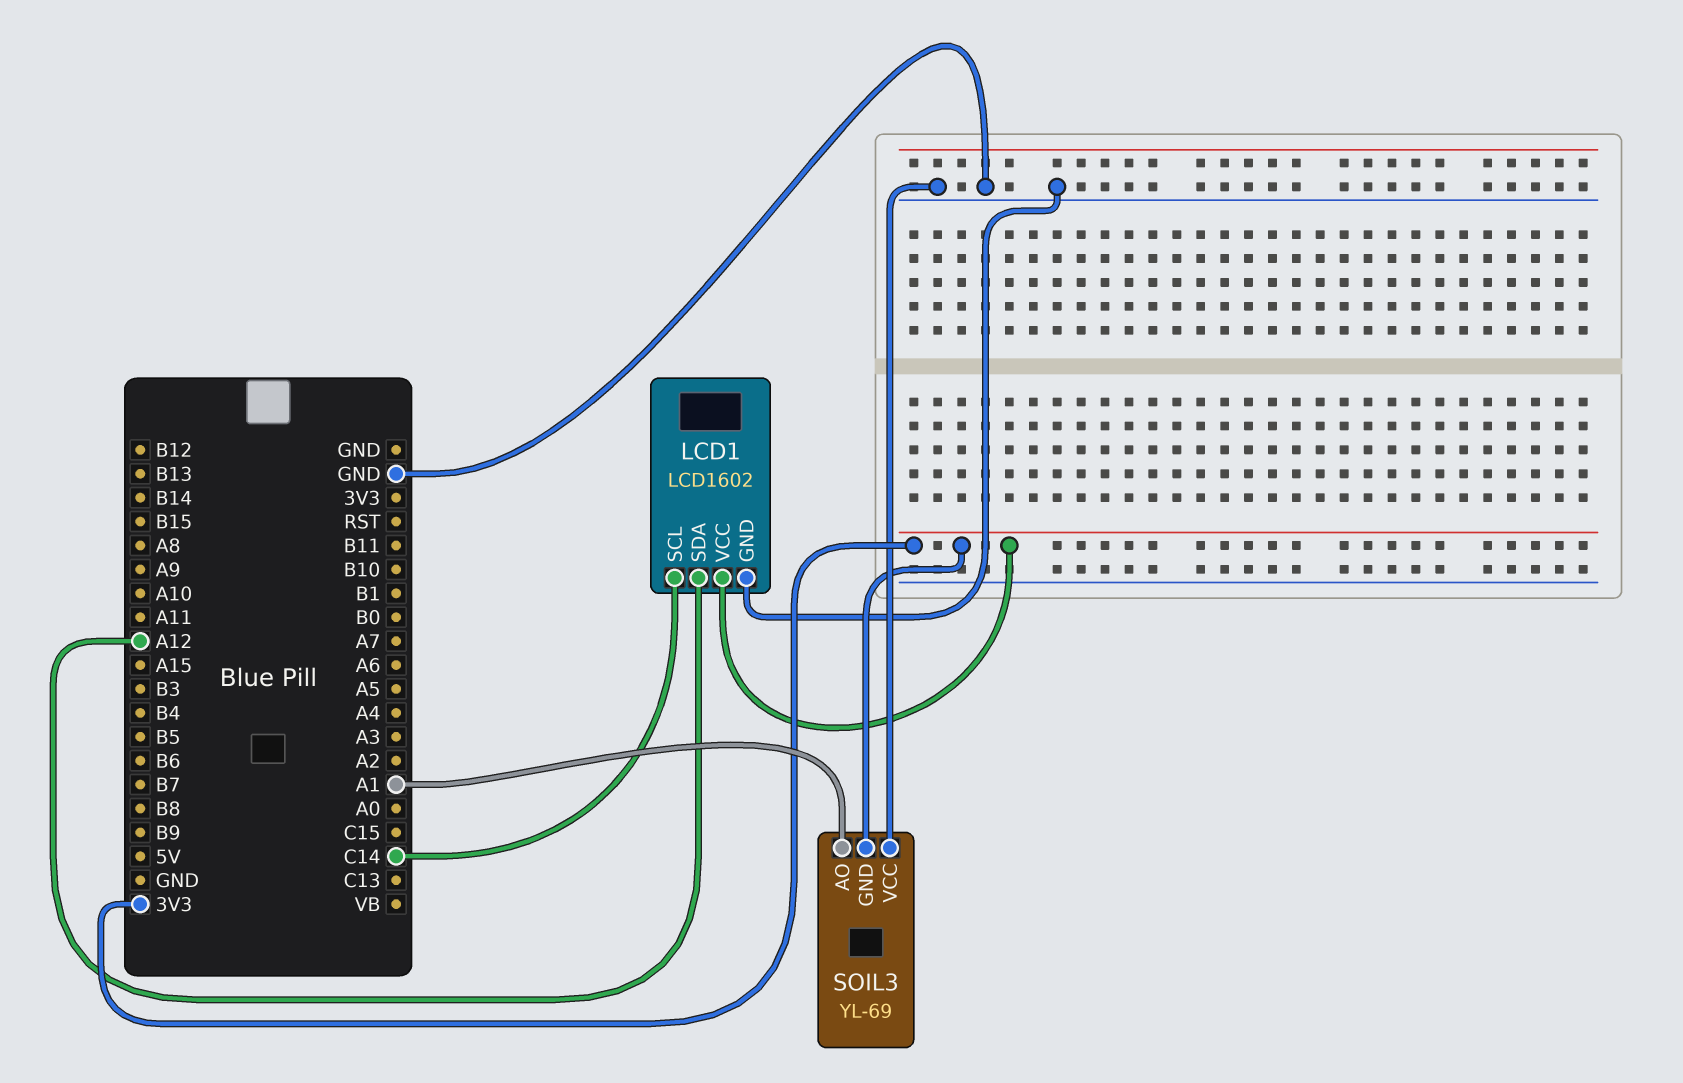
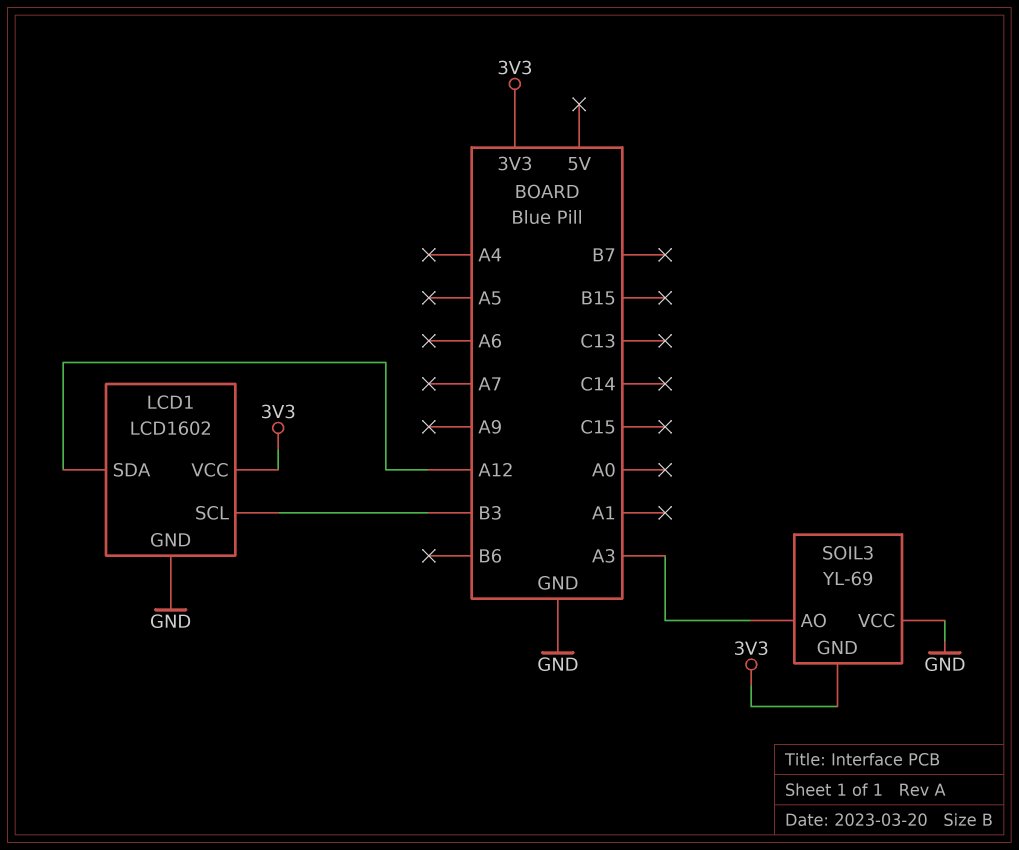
LCD1 pin SCL: C14 -> B3
SOIL3 pin AO: A1 -> A3

